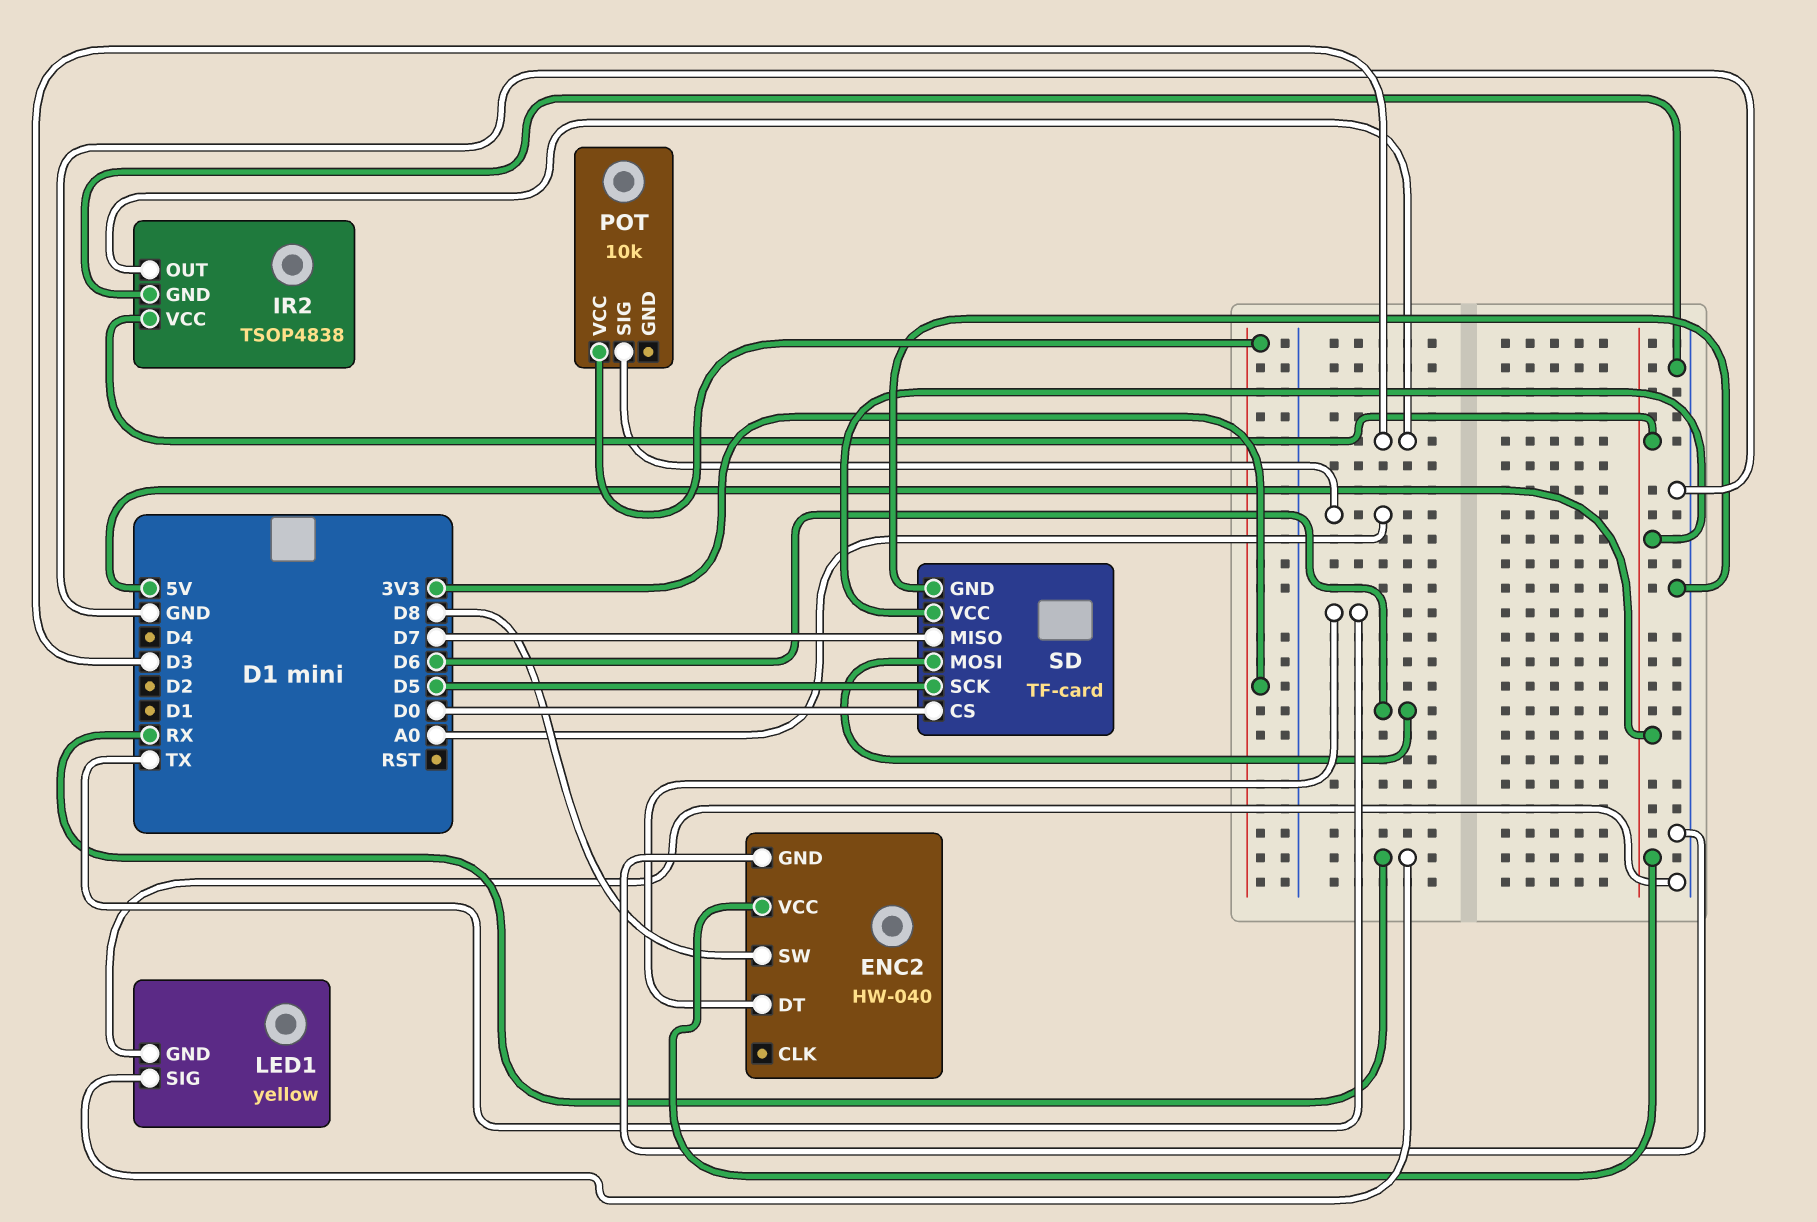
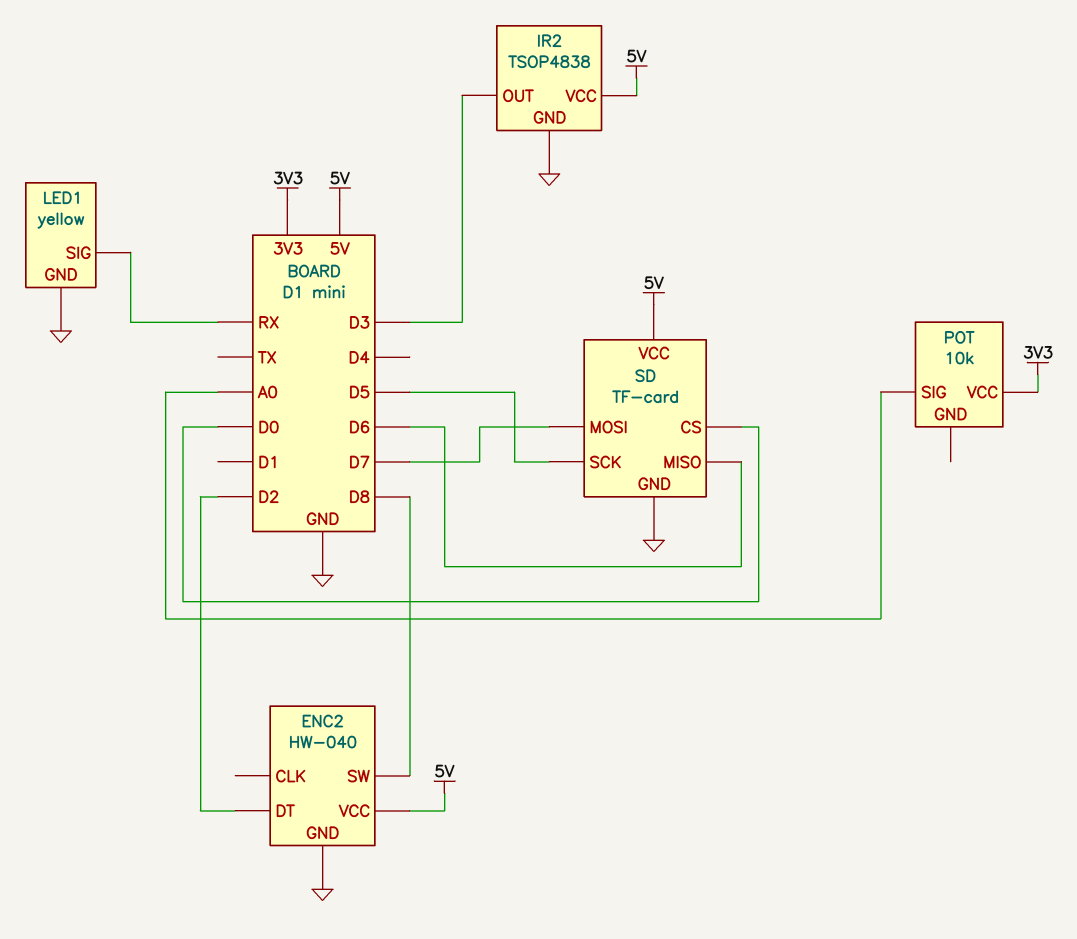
ENC2 pin DT: TX -> D2
SD pin MISO: D7 -> D6
SD pin MOSI: D6 -> D7

